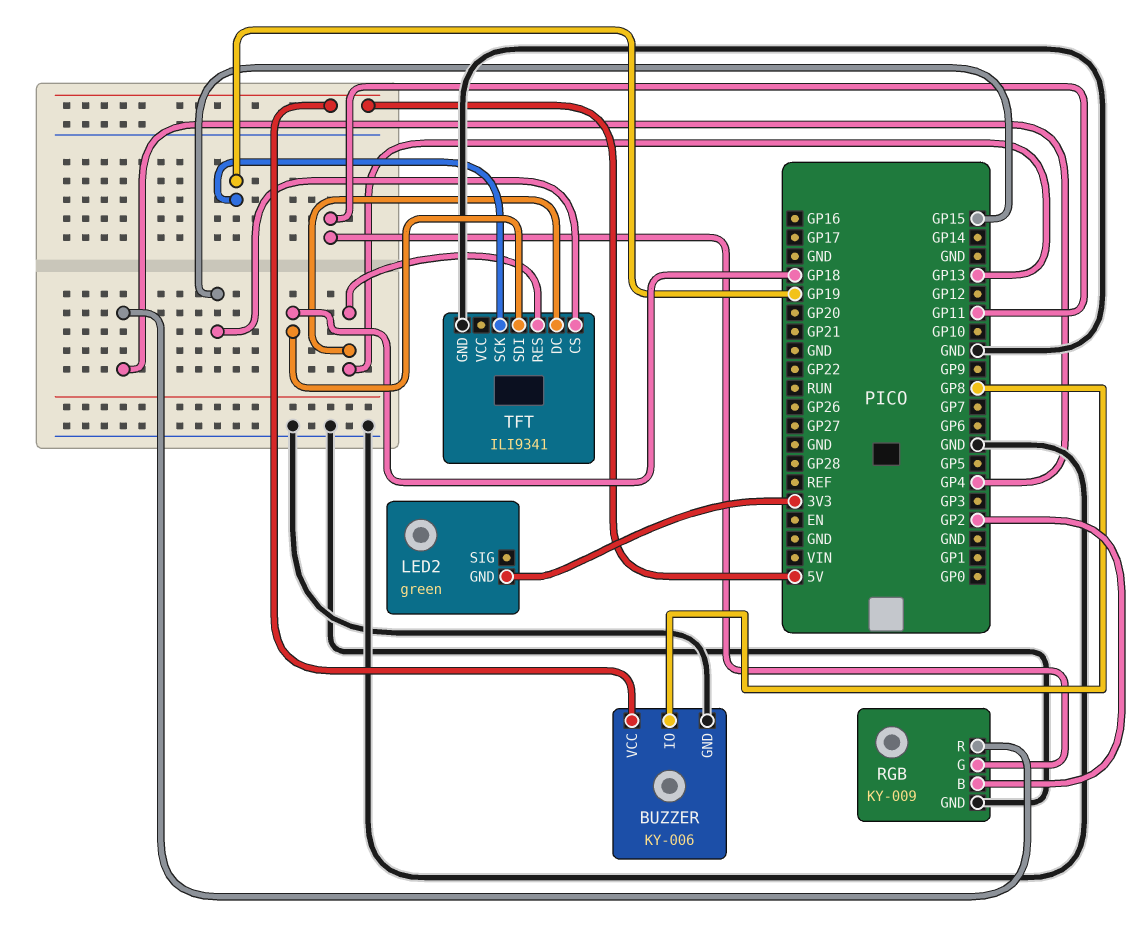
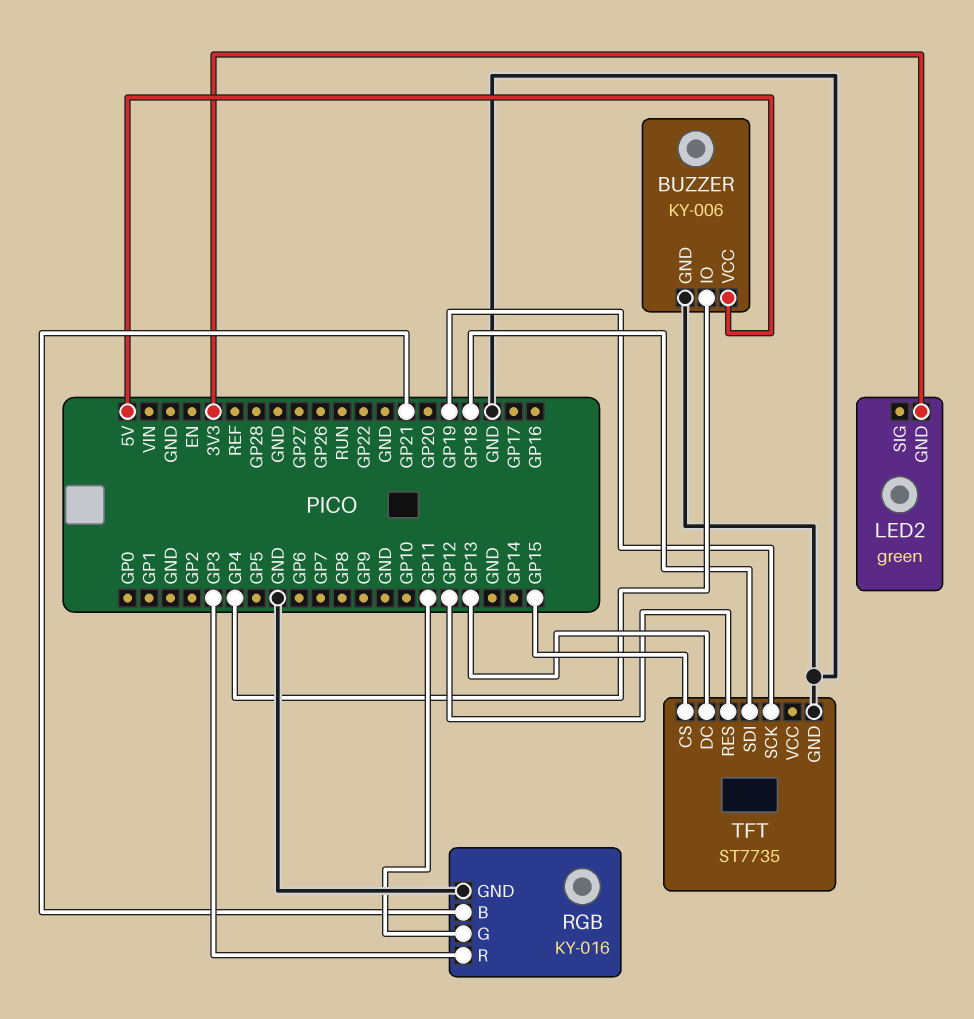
BUZZER pin IO: GP8 -> GP4
RGB: KY-009 -> KY-016
RGB pin B: GP2 -> GP21
RGB pin R: GP4 -> GP3
TFT: ILI9341 -> ST7735
TFT pin RES: GP13 -> GP12

